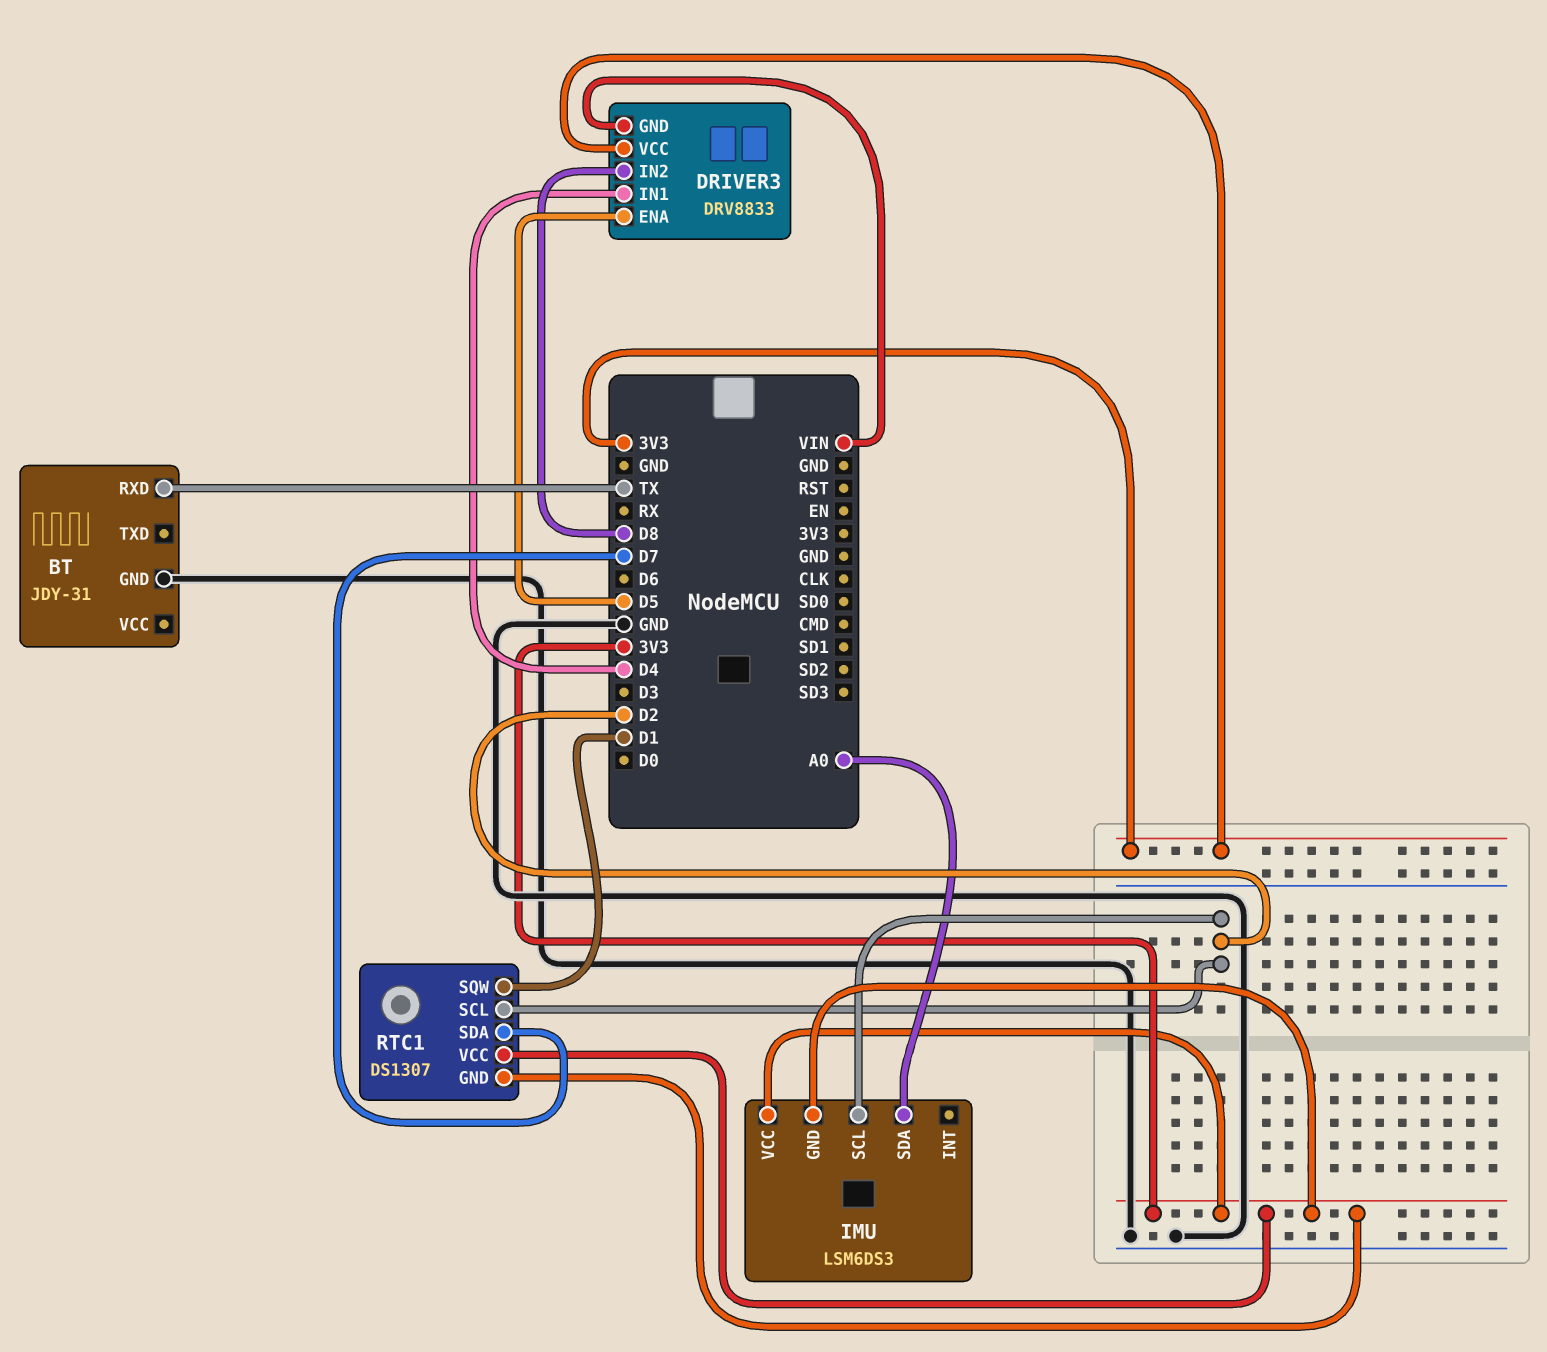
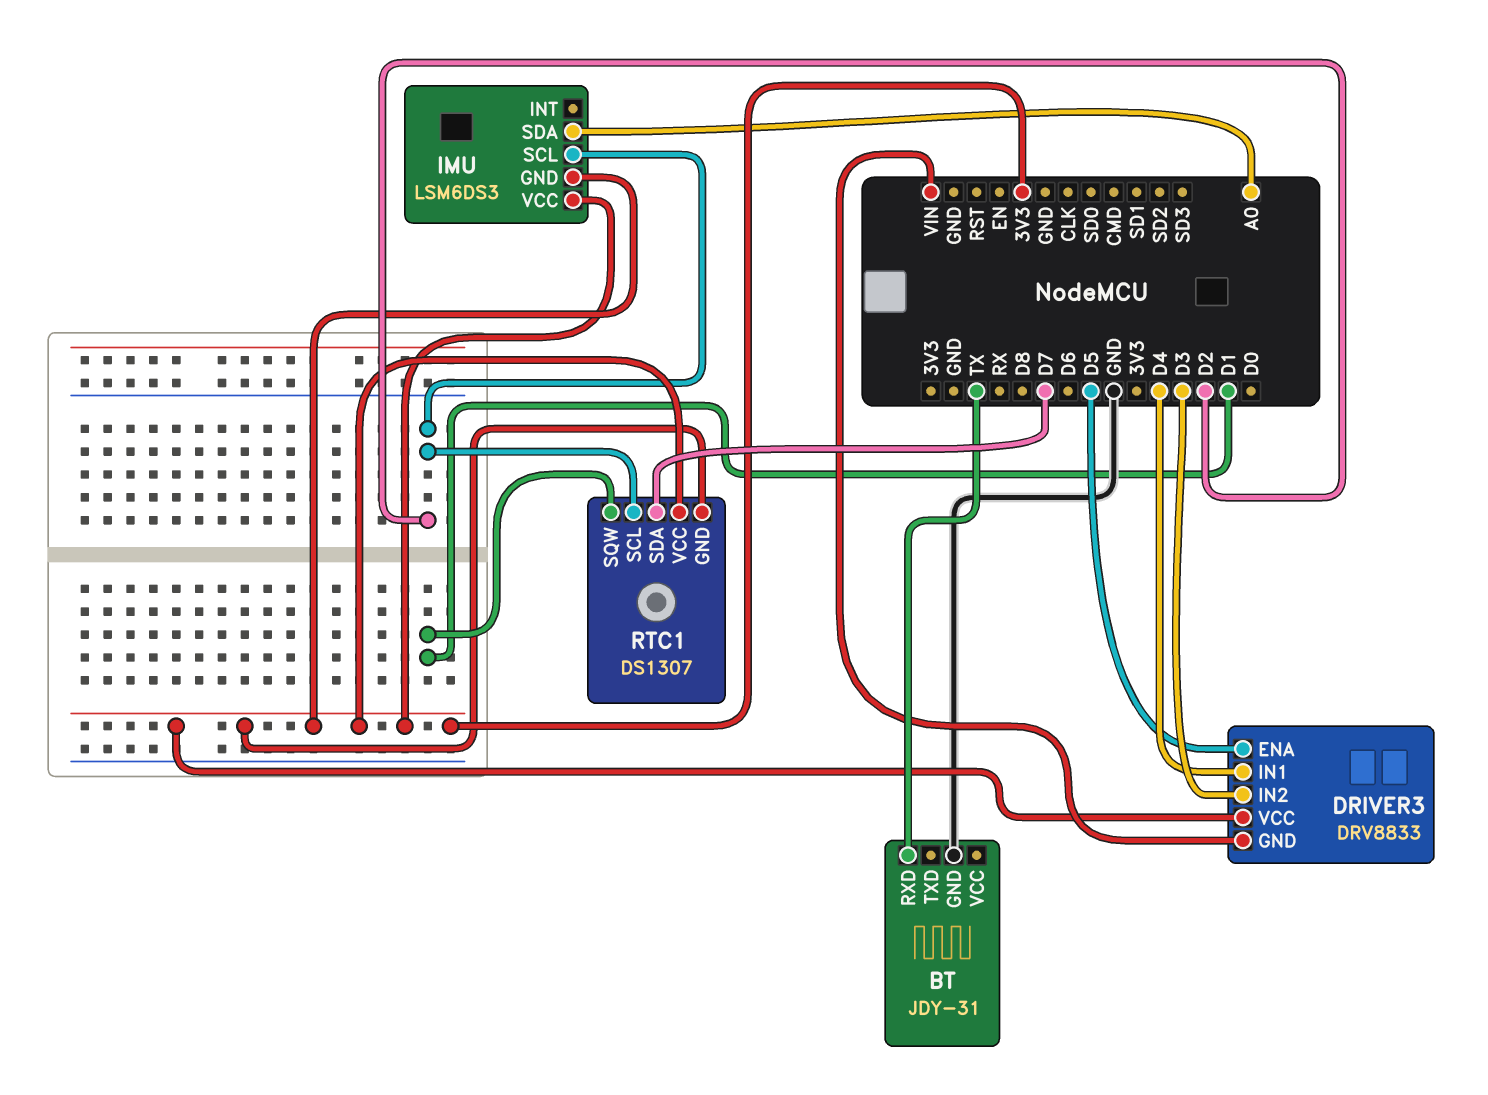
DRIVER3 pin IN2: D8 -> D3

